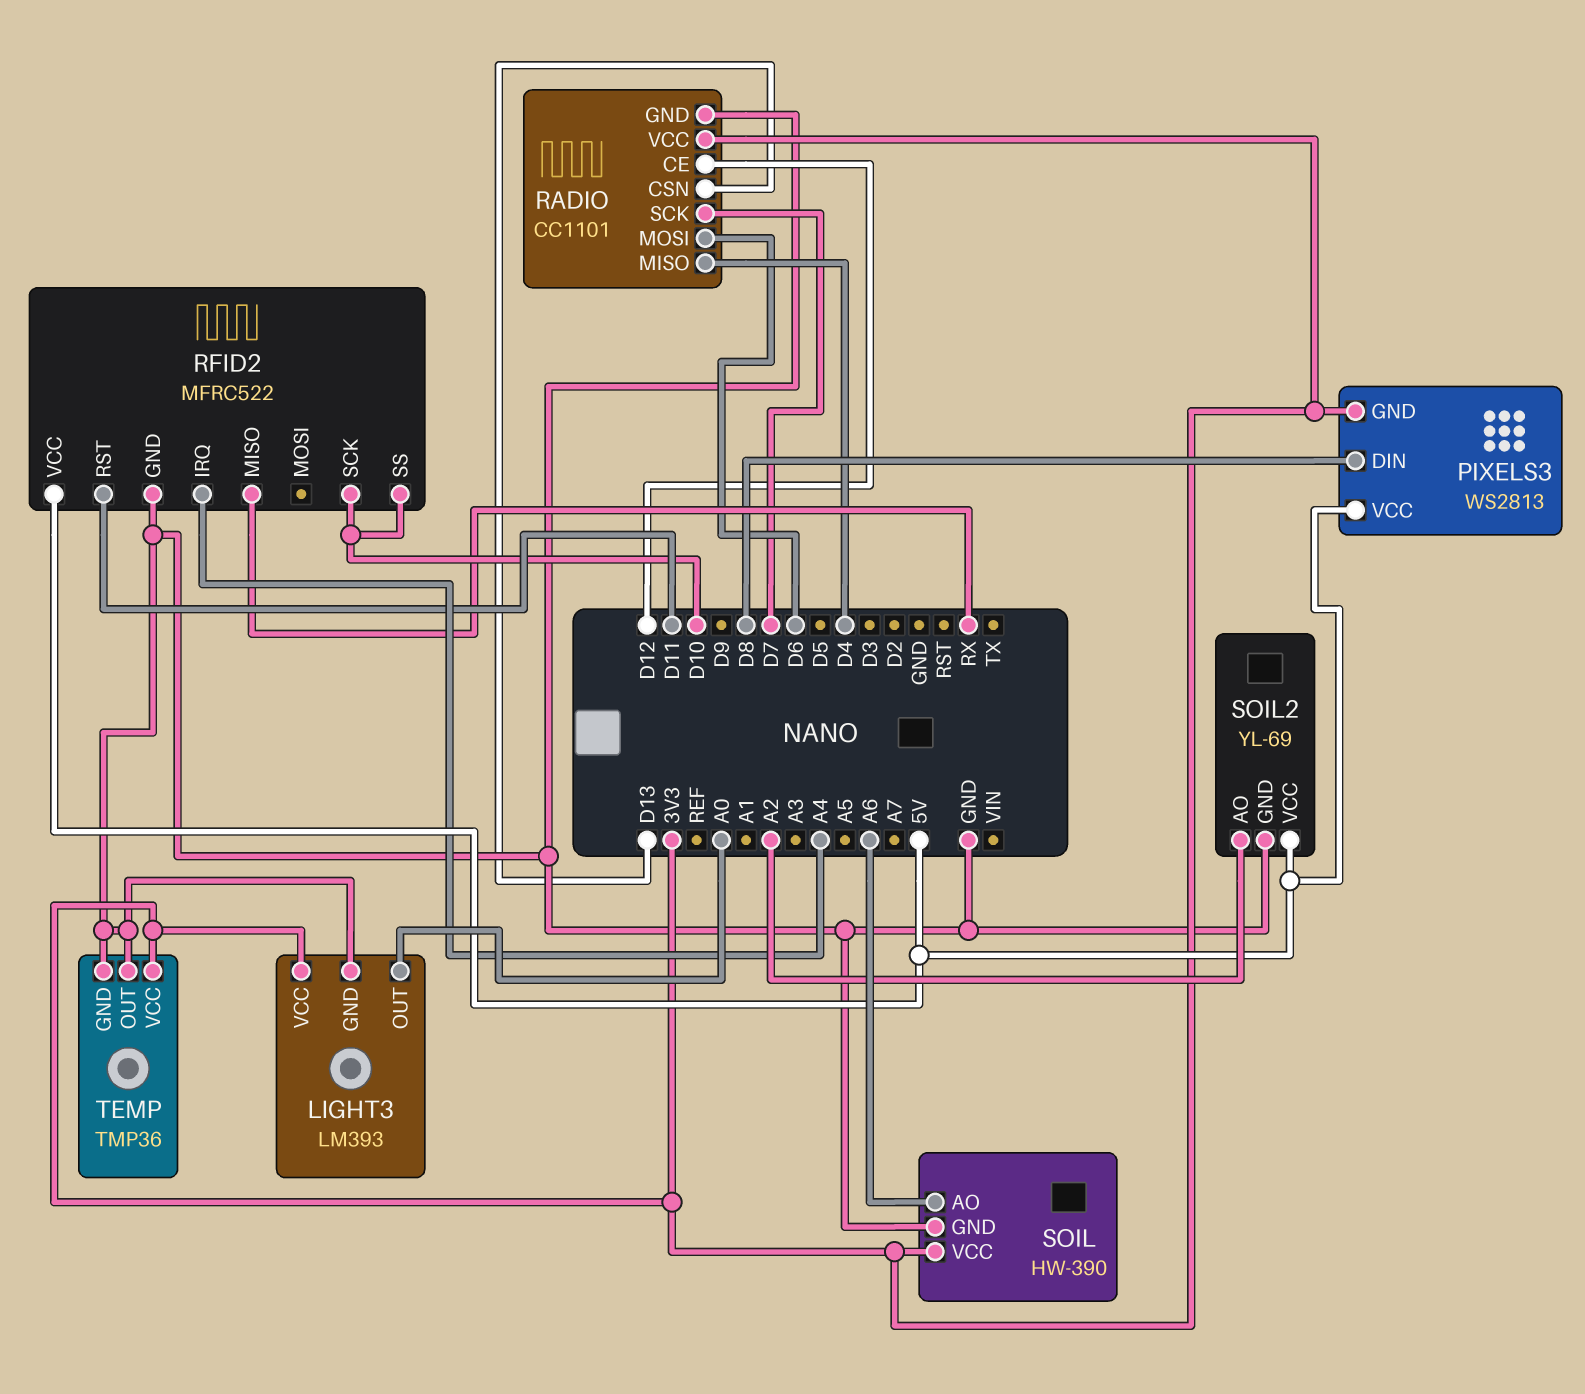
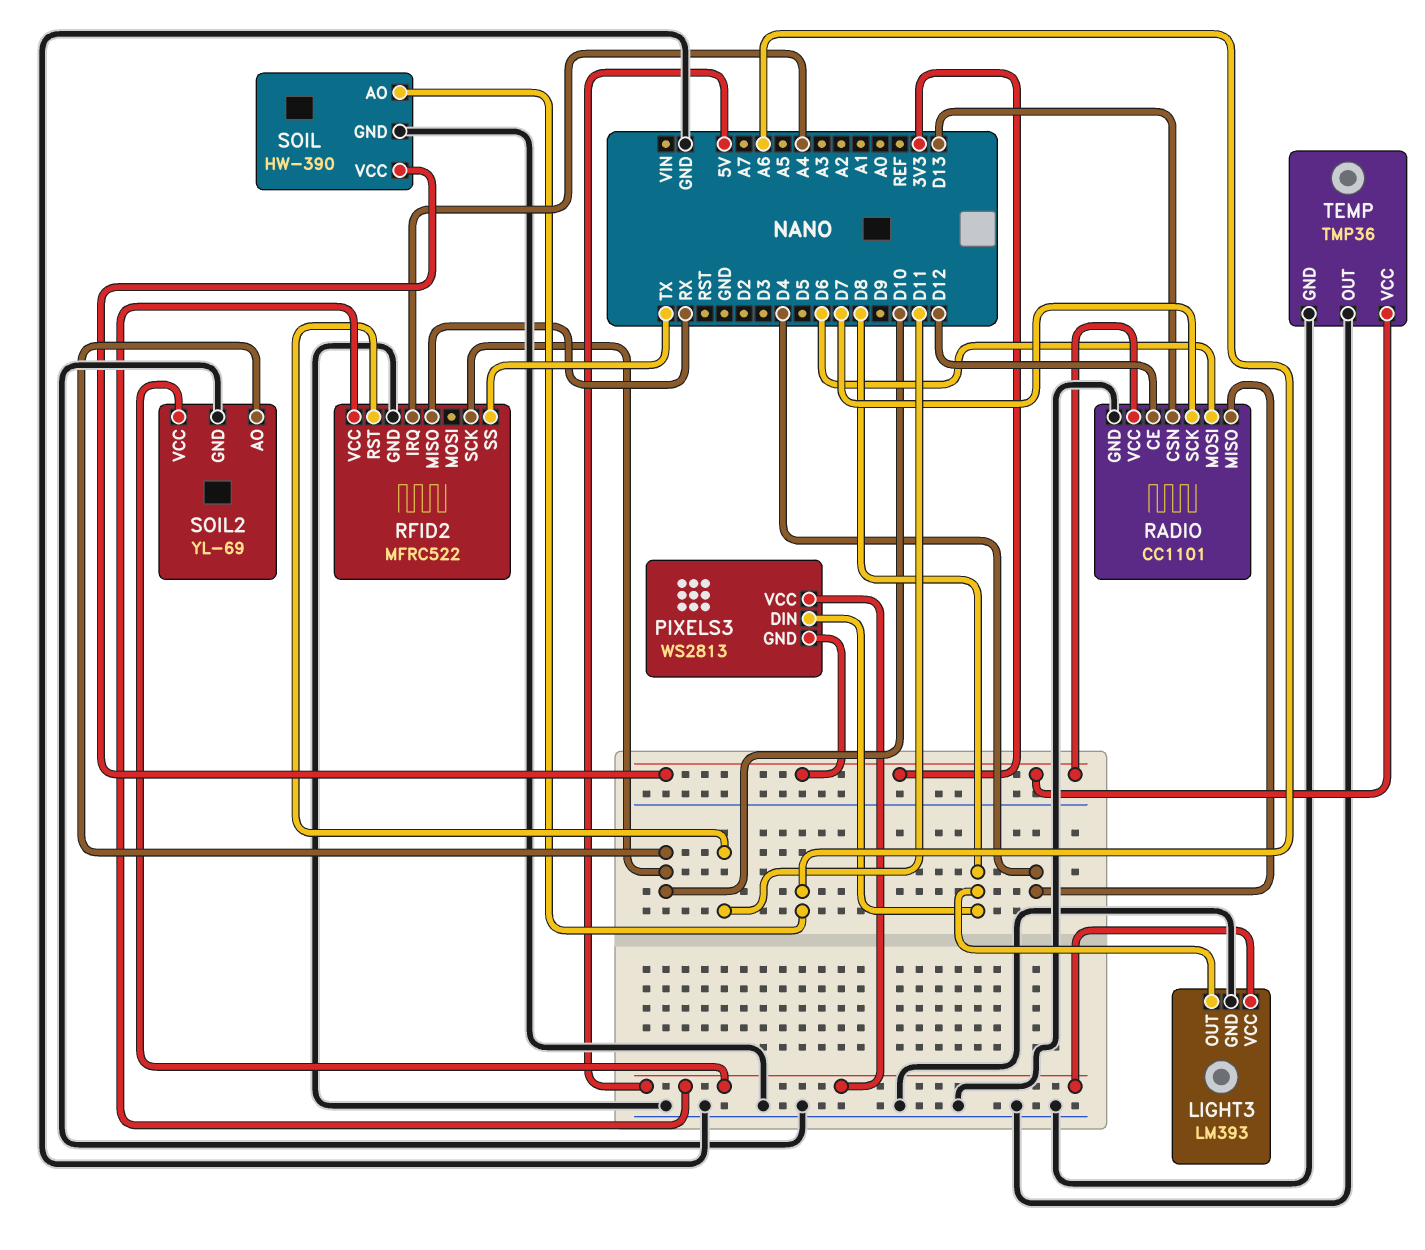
LIGHT3 pin OUT: A0 -> D8
LIGHT3 pin VCC: 3V3 -> 5V
RFID2 pin SS: D10 -> TX
SOIL2 pin AO: A2 -> D10

